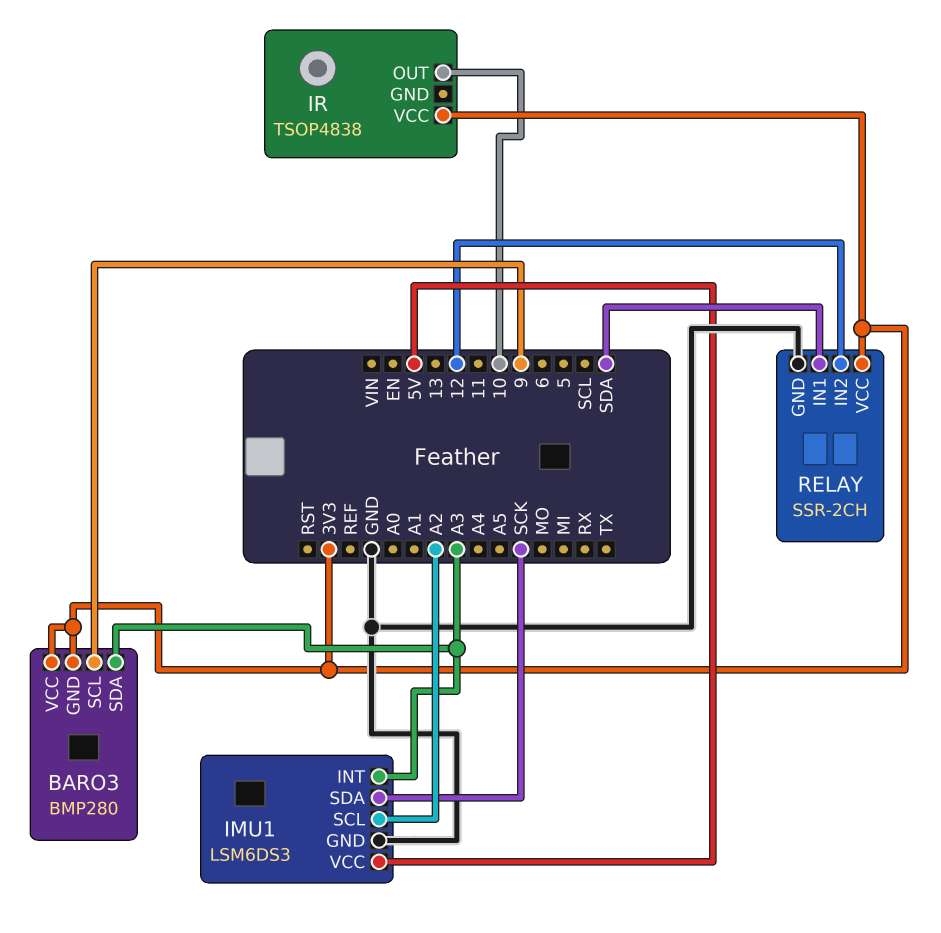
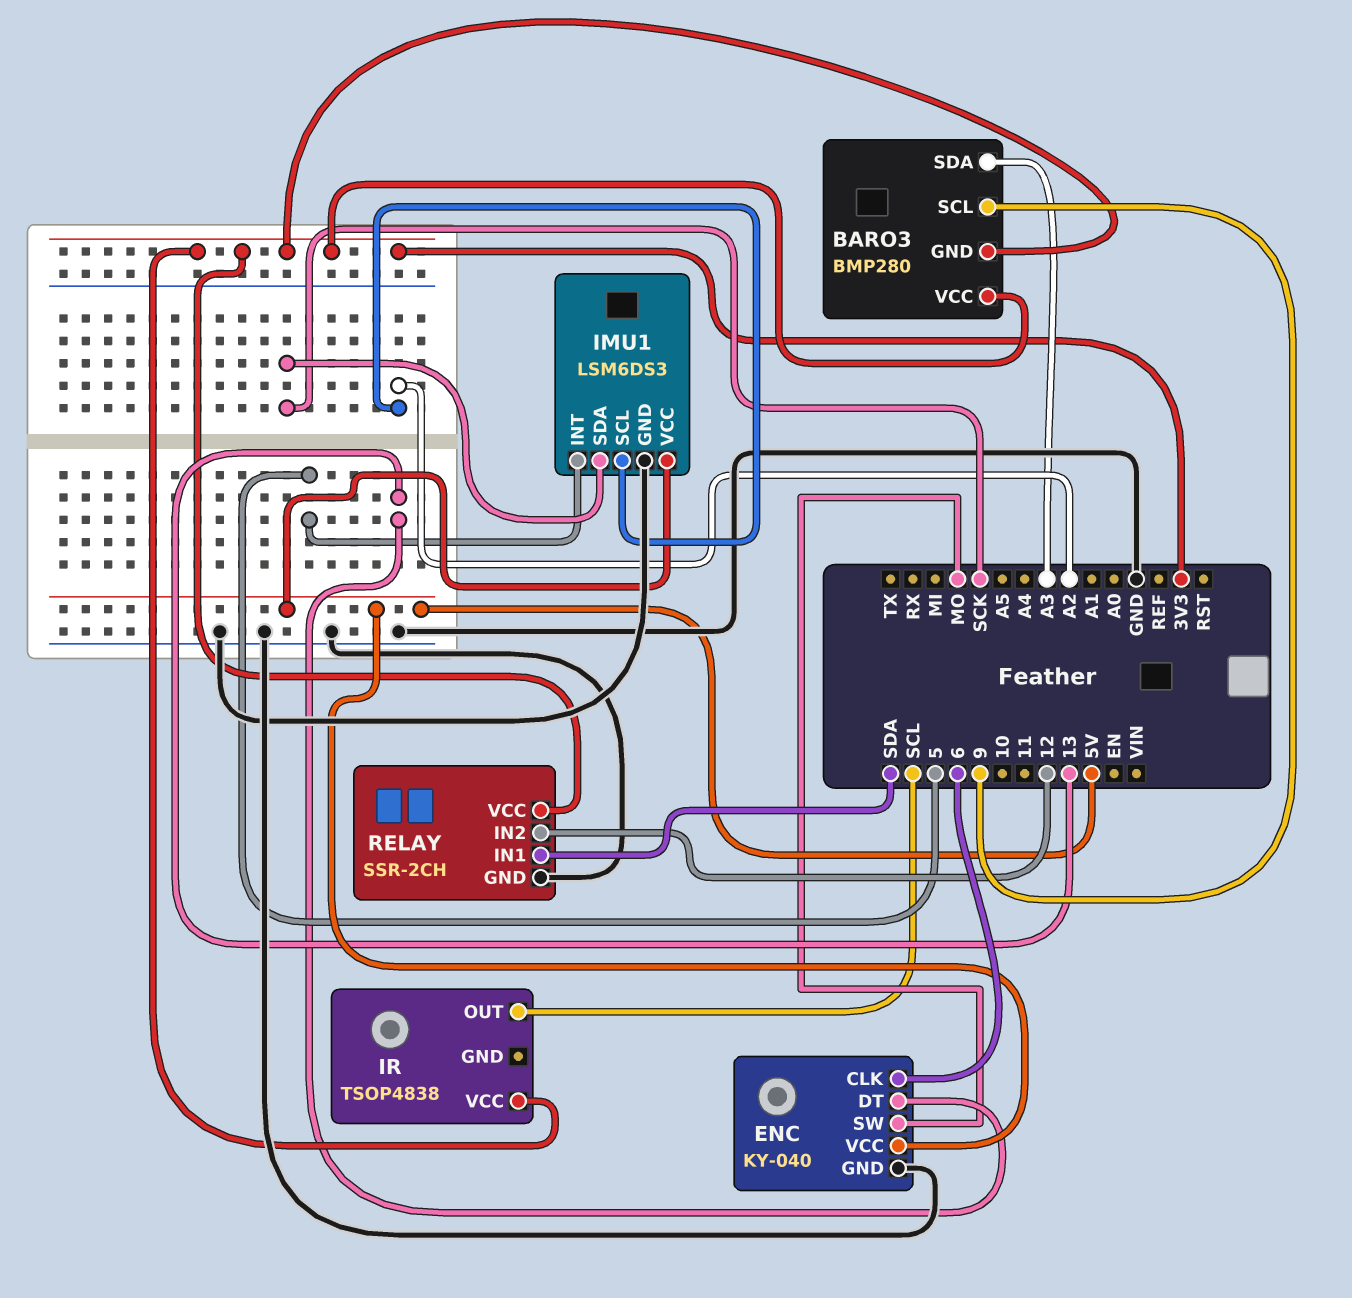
ENC: none -> KY-040
ENC pin CLK: none -> 6
ENC pin DT: none -> 13
ENC pin GND: none -> GND
ENC pin SW: none -> MO
ENC pin VCC: none -> 5V
IMU1 pin INT: A3 -> 5
IR pin OUT: 10 -> SCL

